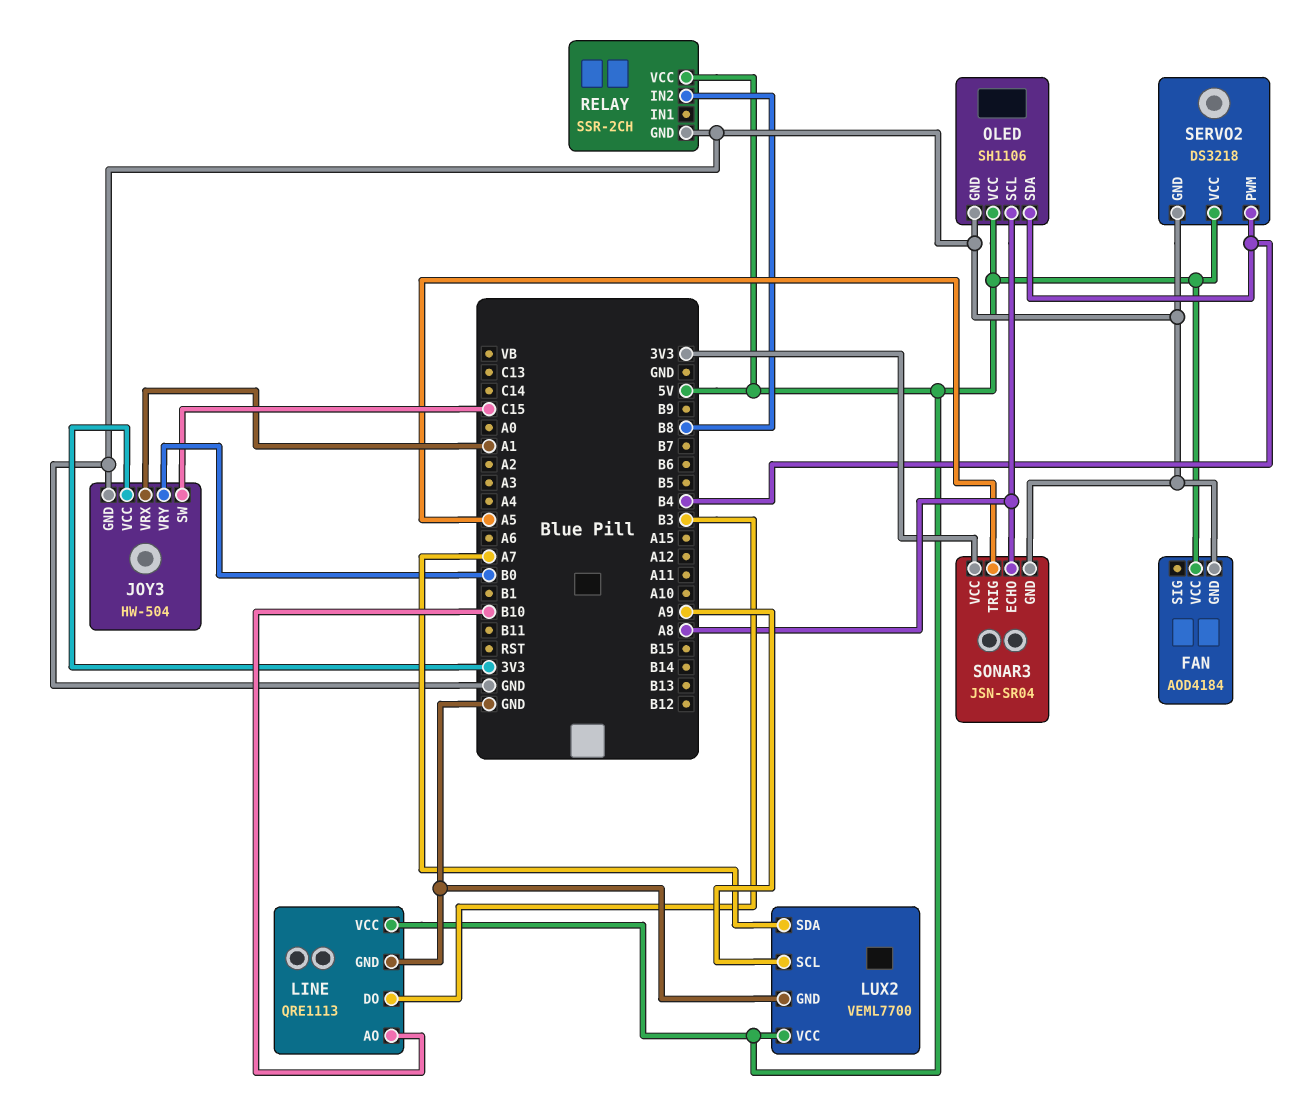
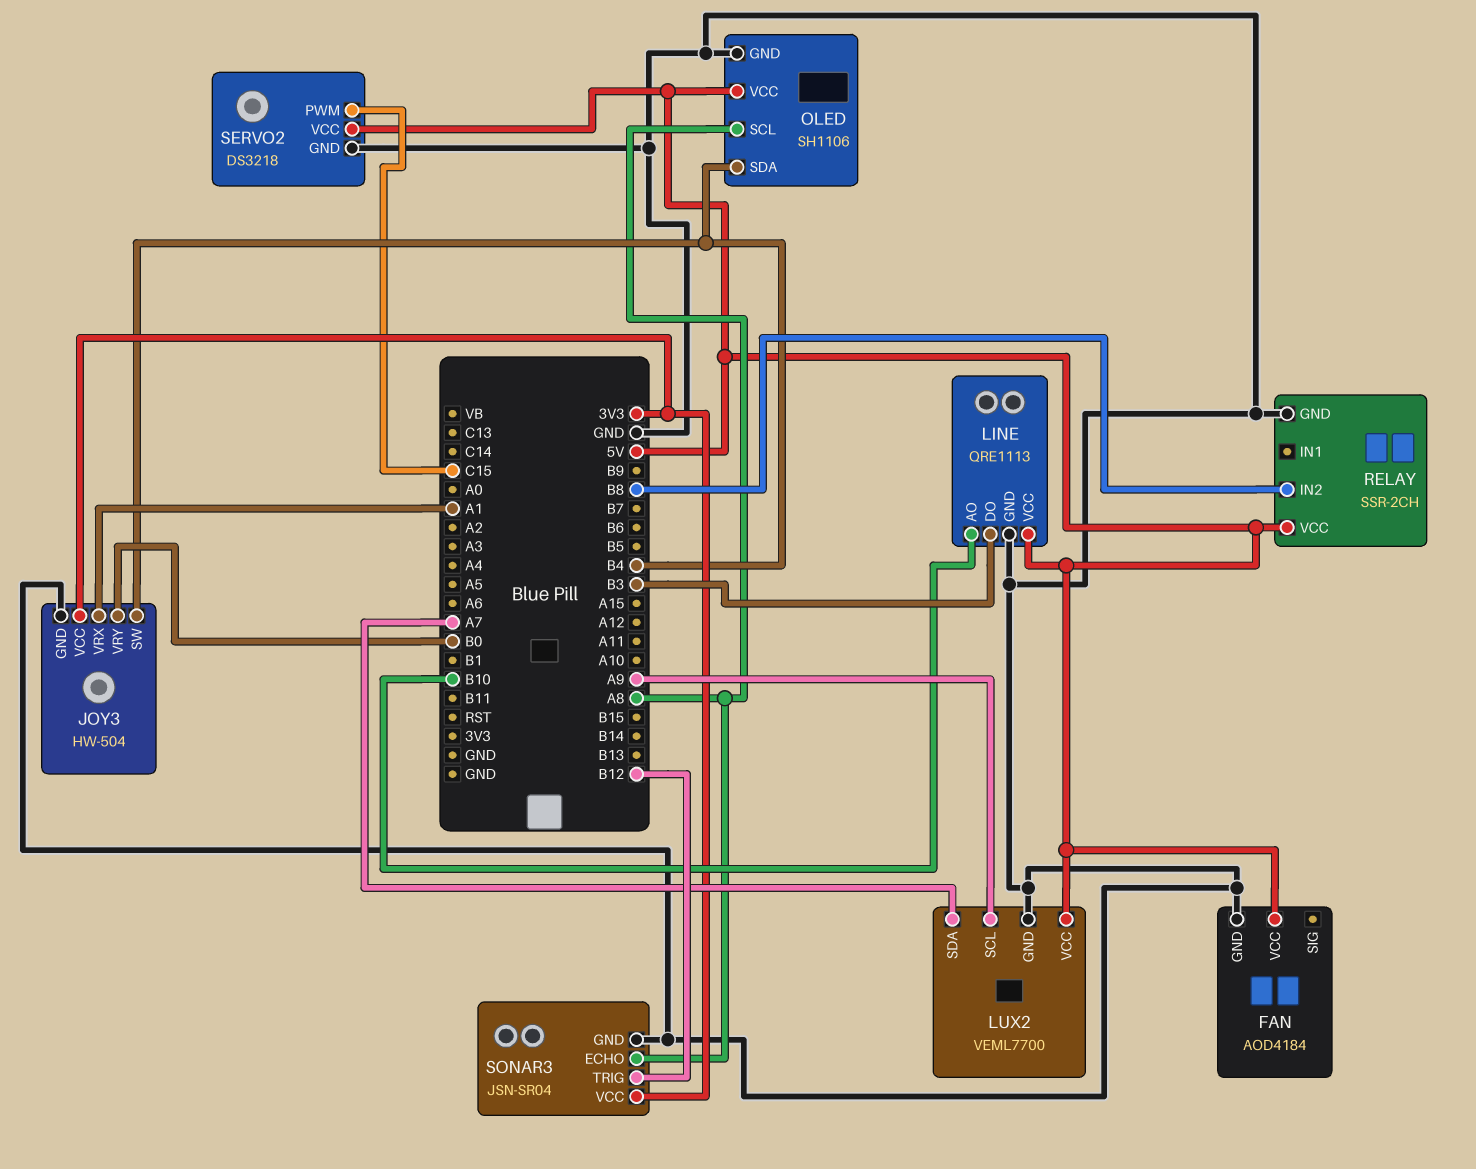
JOY3 pin SW: C15 -> B4
SERVO2 pin PWM: B4 -> C15
SONAR3 pin TRIG: A5 -> B12

